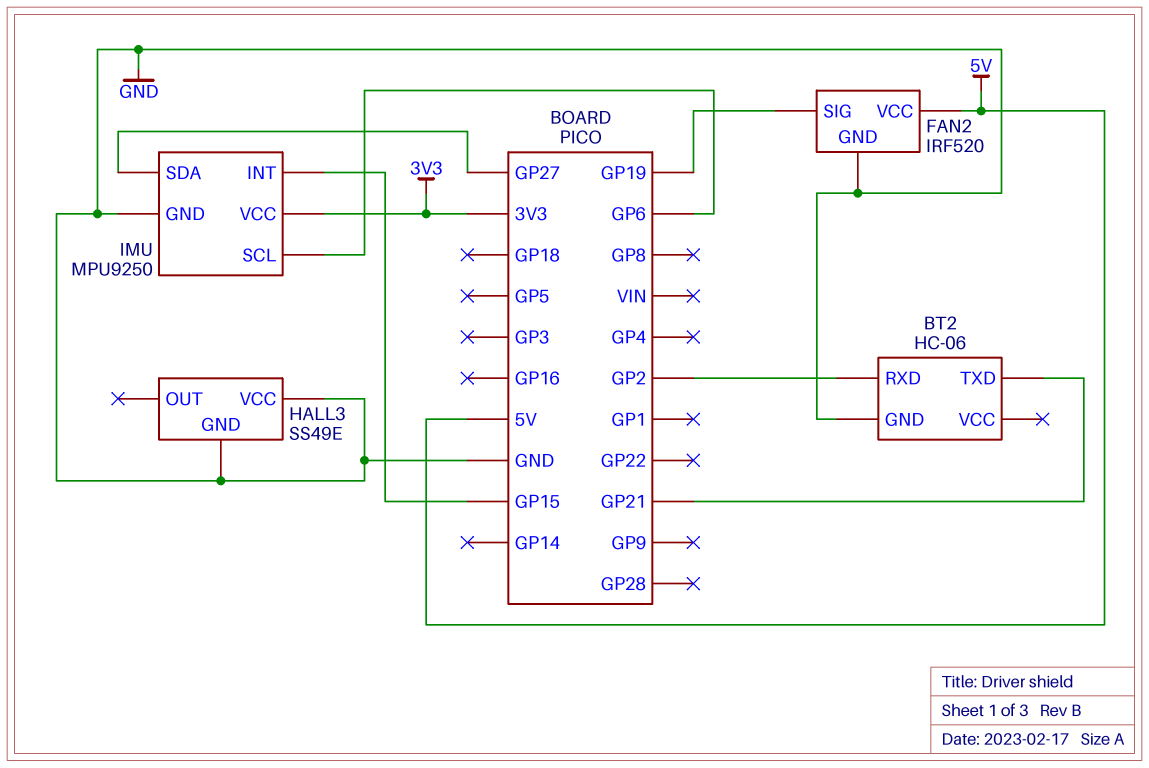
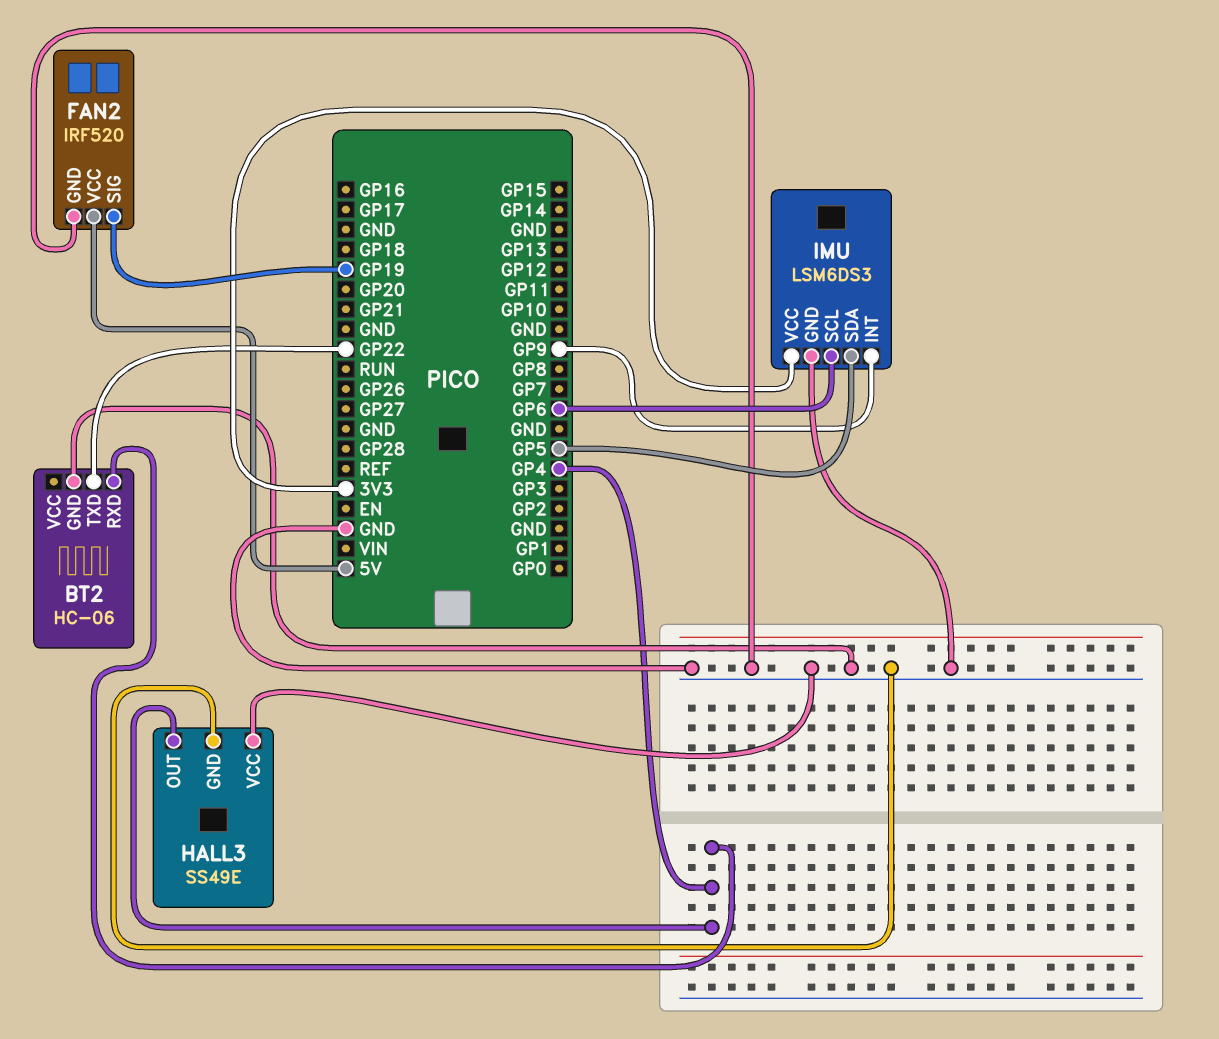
BT2 pin RXD: GP2 -> GP4
BT2 pin TXD: GP21 -> GP22
HALL3 pin OUT: none -> GP4
IMU: MPU9250 -> LSM6DS3
IMU pin INT: GP15 -> GP9
IMU pin SDA: GP27 -> GP5

